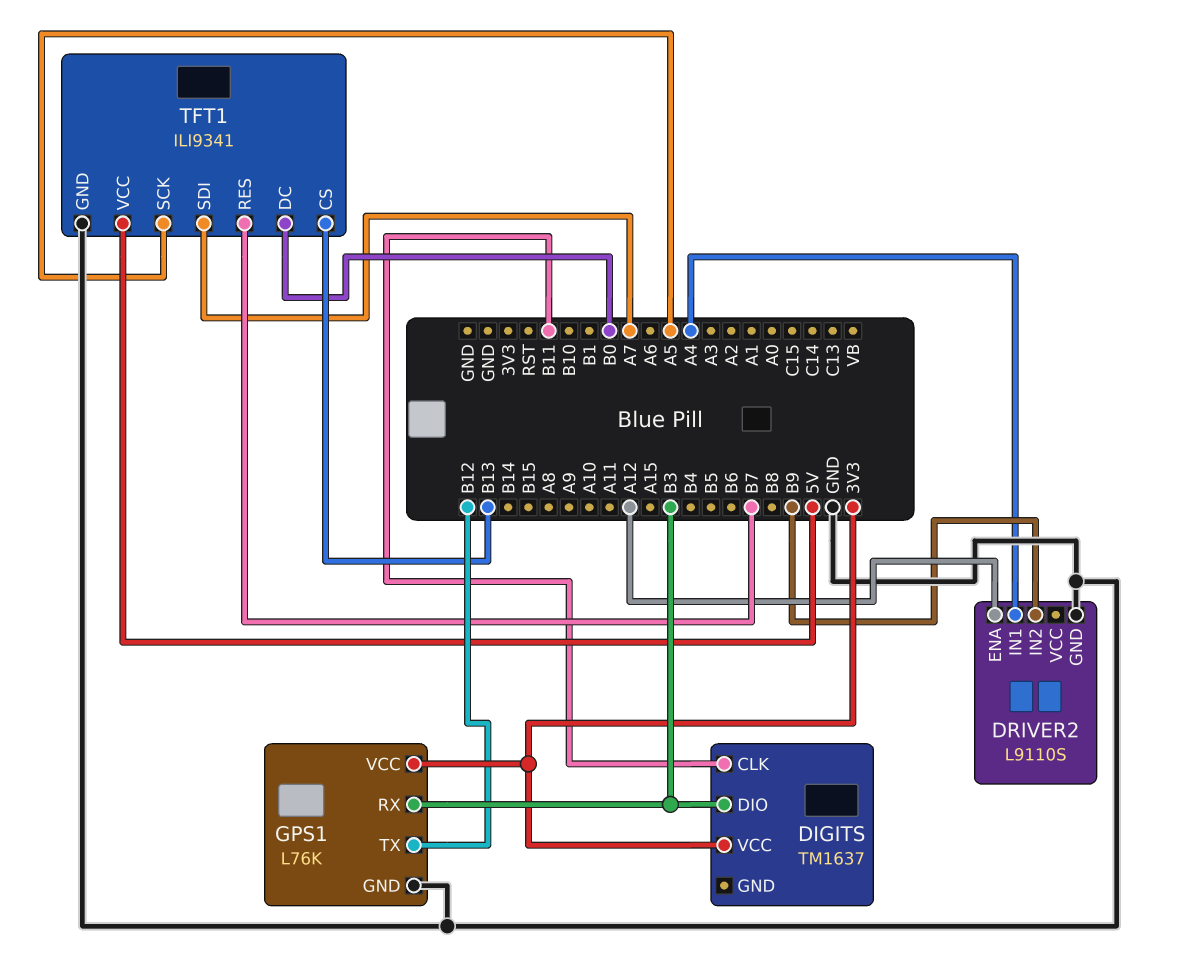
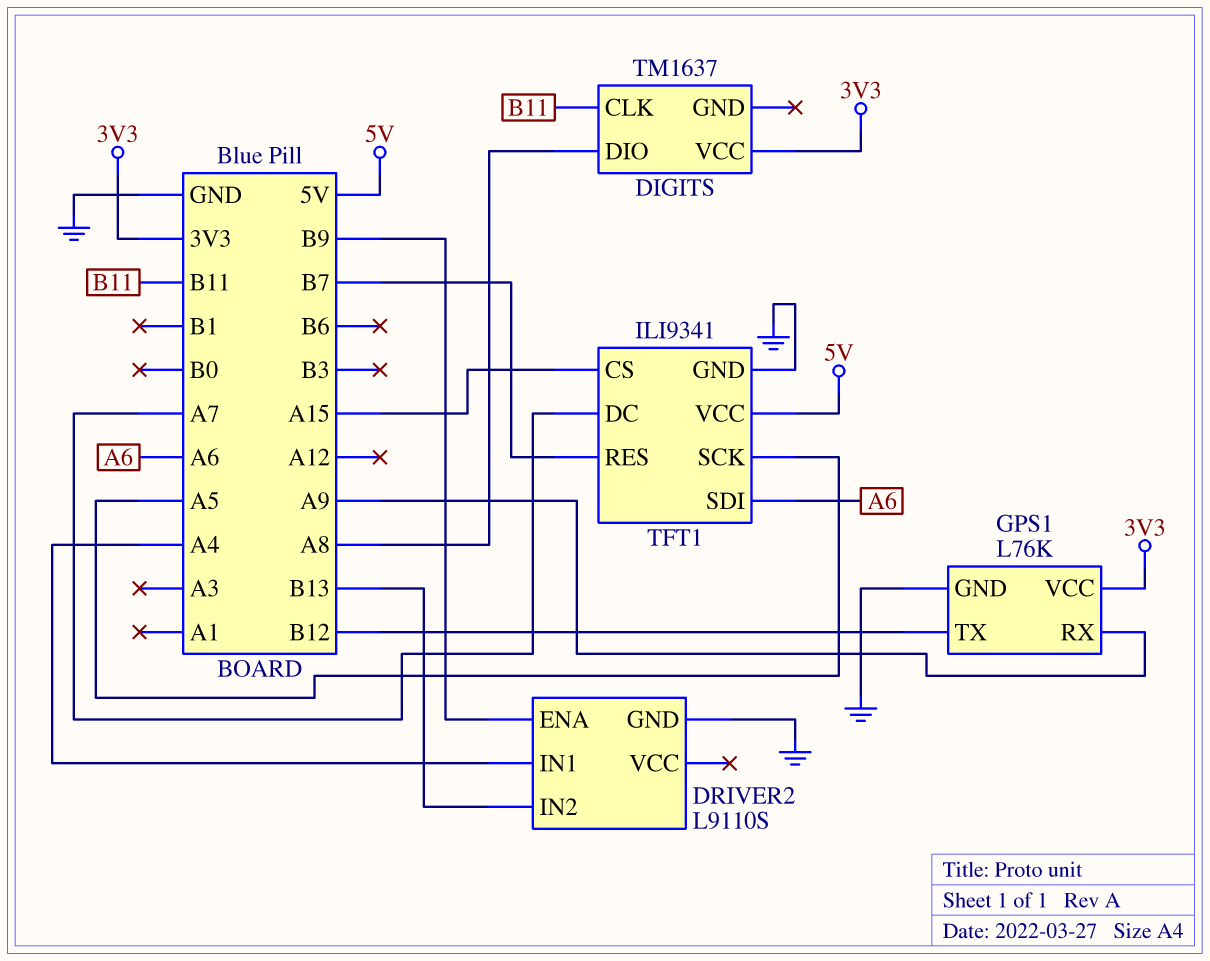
DIGITS pin DIO: B3 -> A8
DRIVER2 pin ENA: A12 -> B9
DRIVER2 pin IN2: B9 -> B13
GPS1 pin RX: B3 -> A9
TFT1 pin CS: B13 -> A15
TFT1 pin DC: B0 -> A7
TFT1 pin SDI: A7 -> A6

